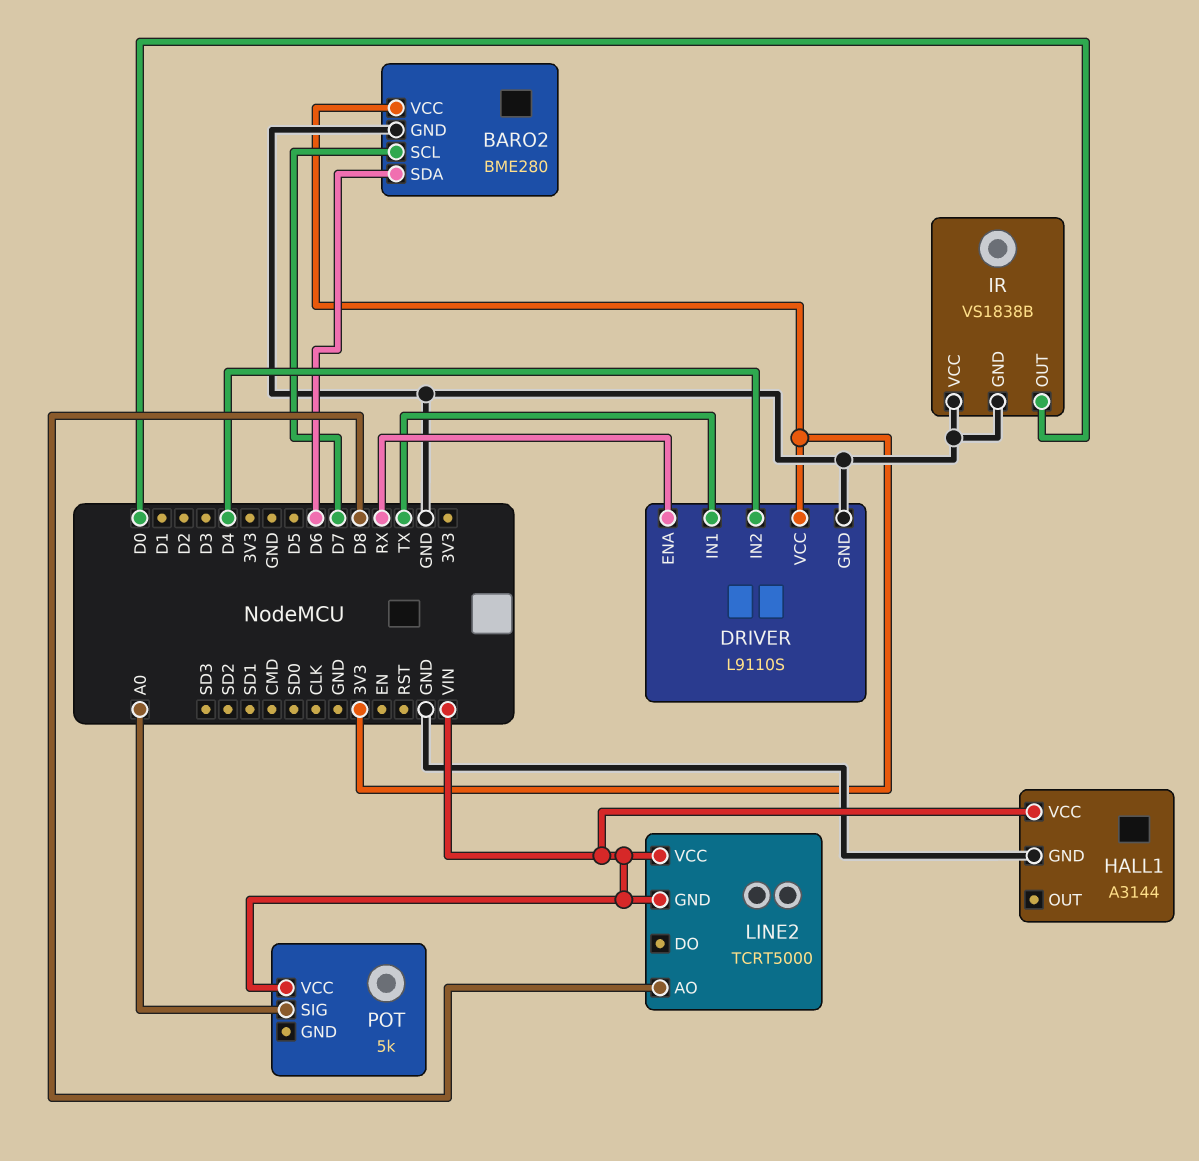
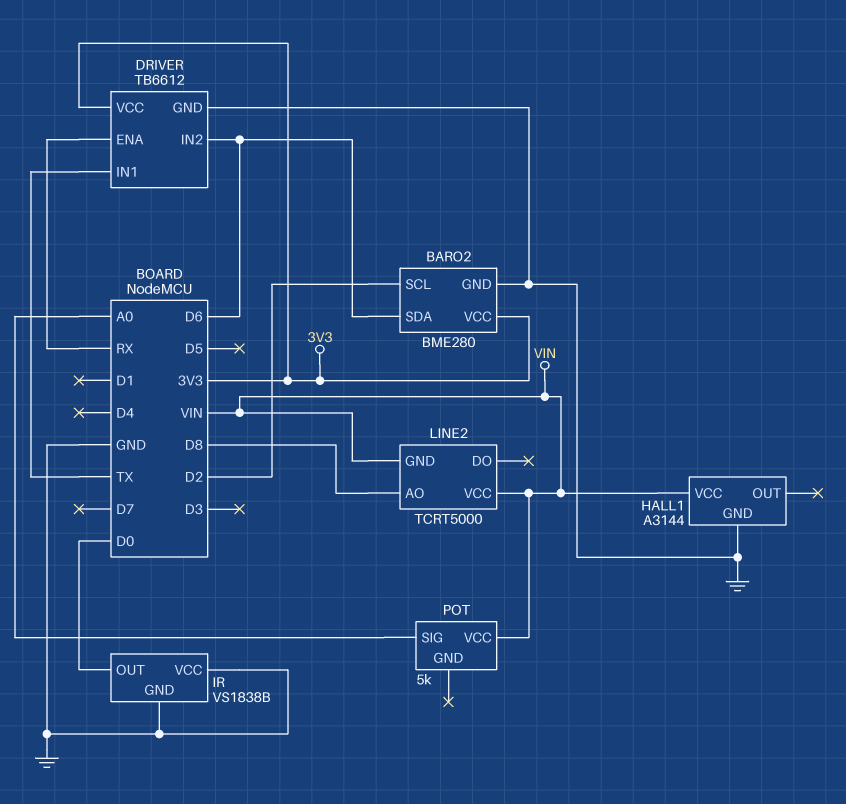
BARO2 pin SCL: D7 -> D2
DRIVER: L9110S -> TB6612
DRIVER pin IN2: D4 -> D6

